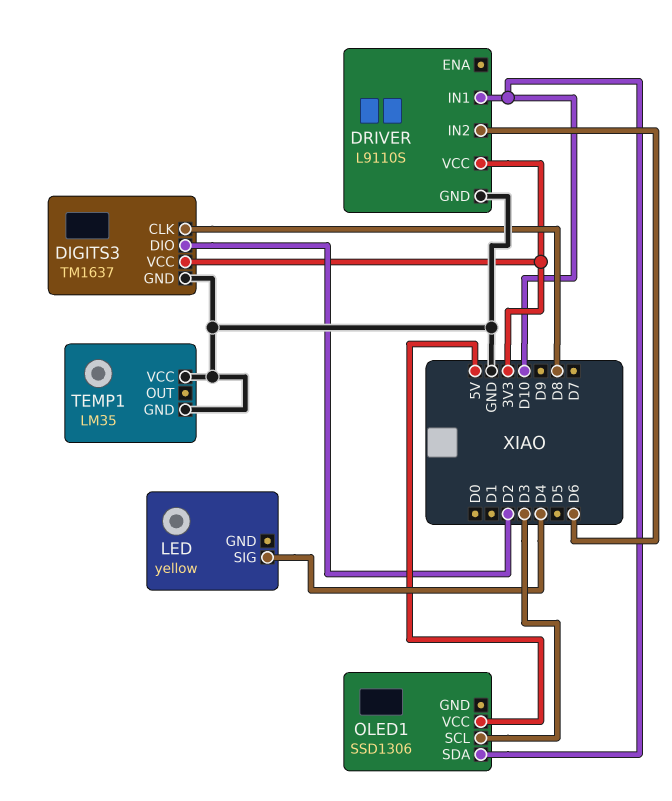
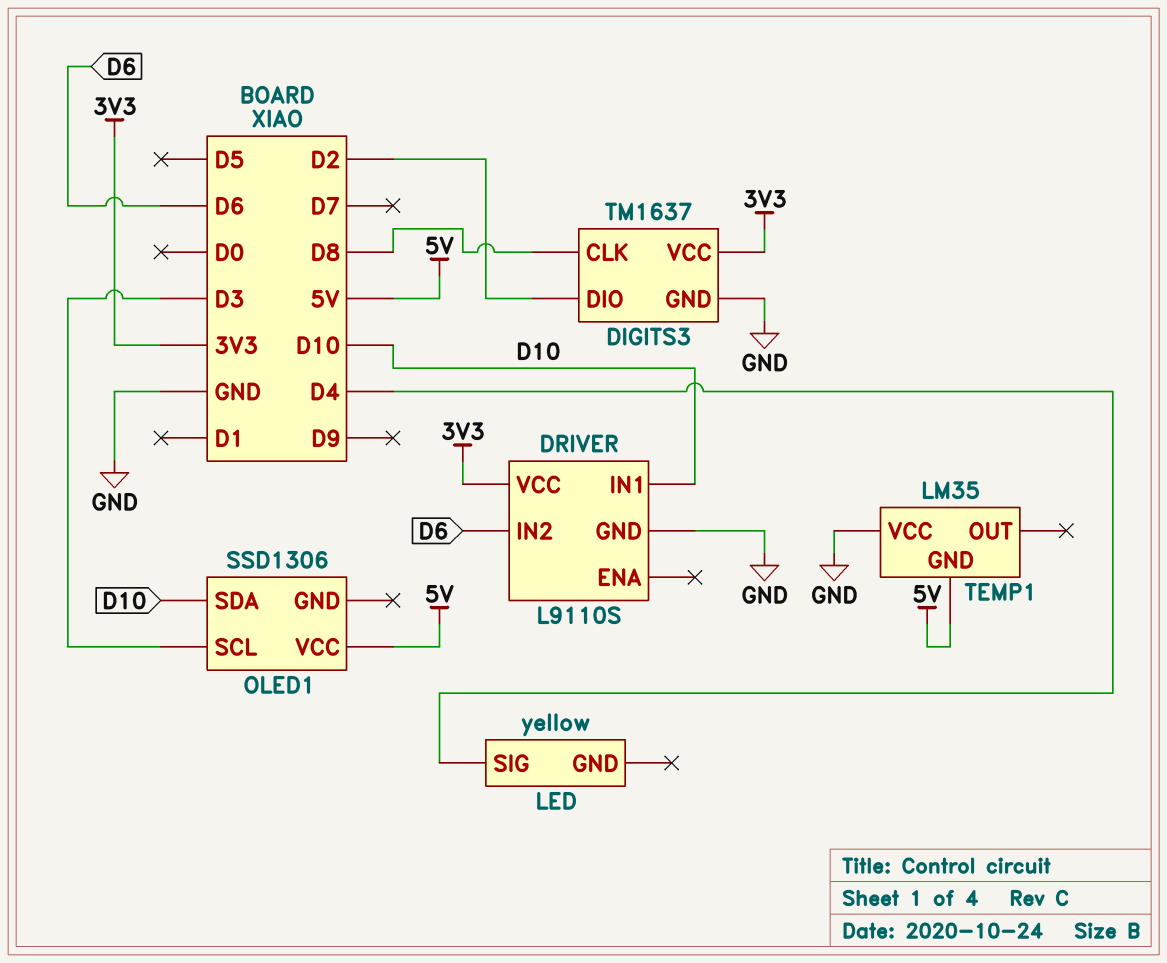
TEMP1 pin GND: GND -> 5V

